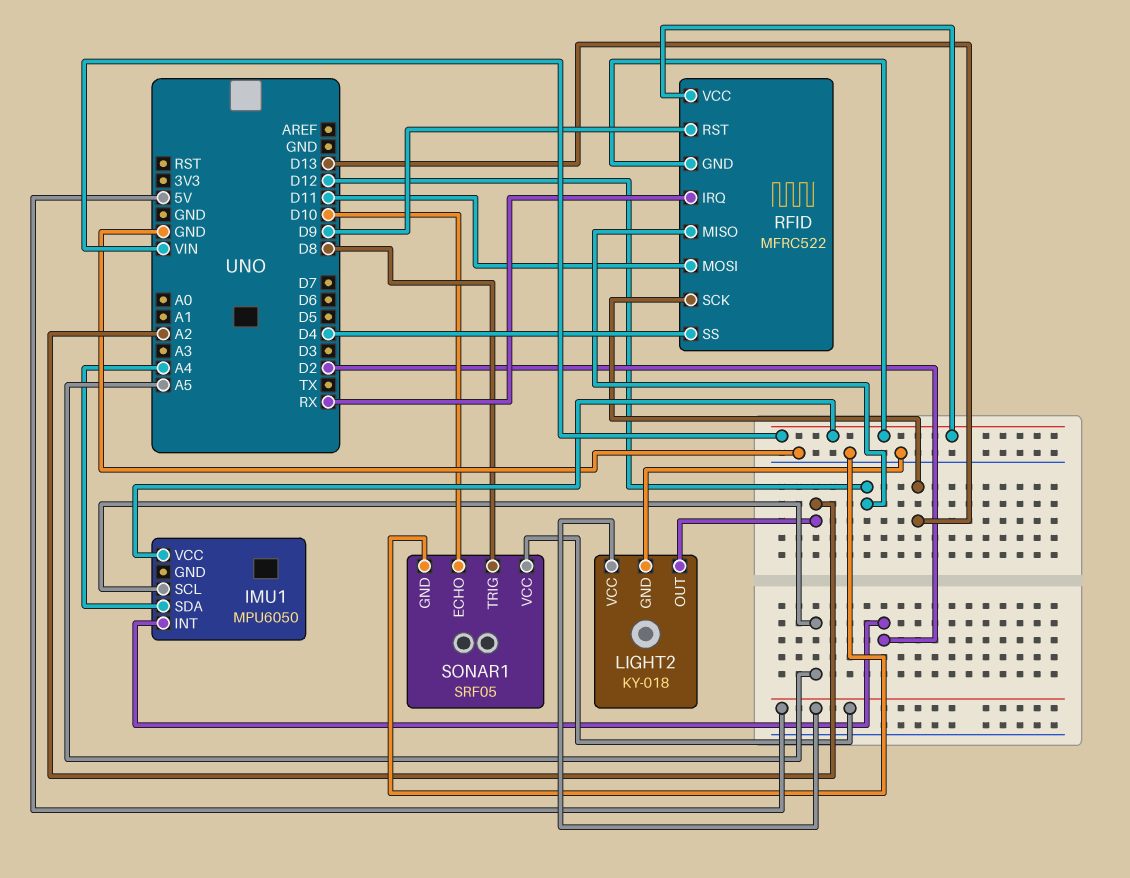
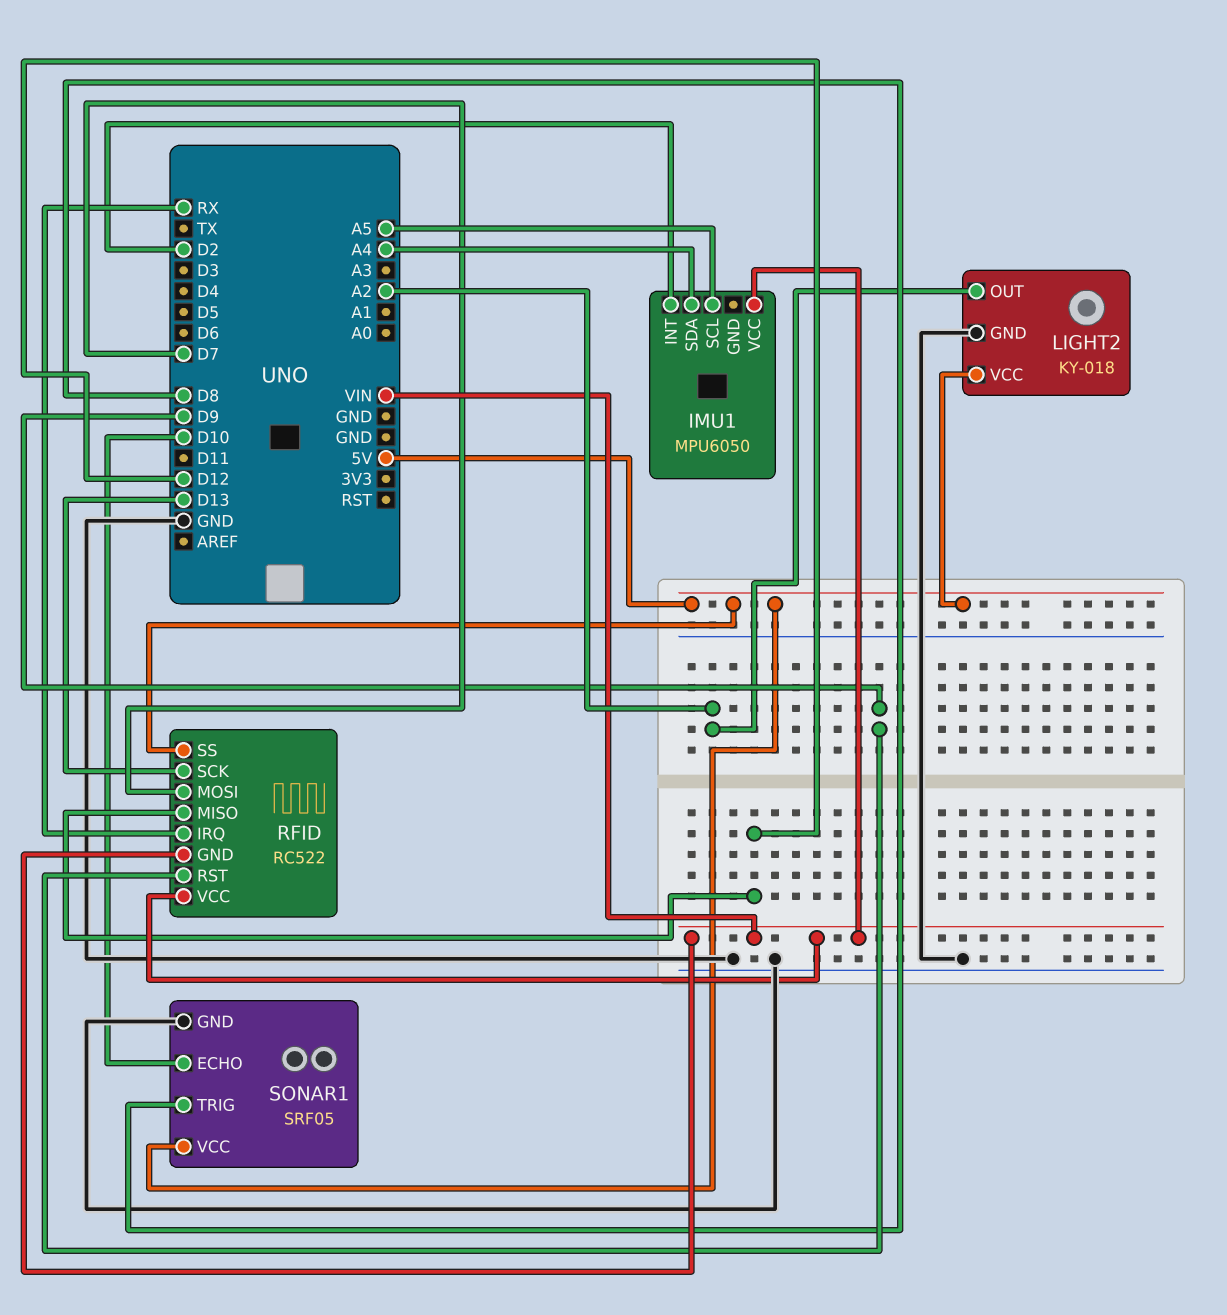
RFID: MFRC522 -> RC522
RFID pin MOSI: D11 -> D7
RFID pin SS: D4 -> 5V

